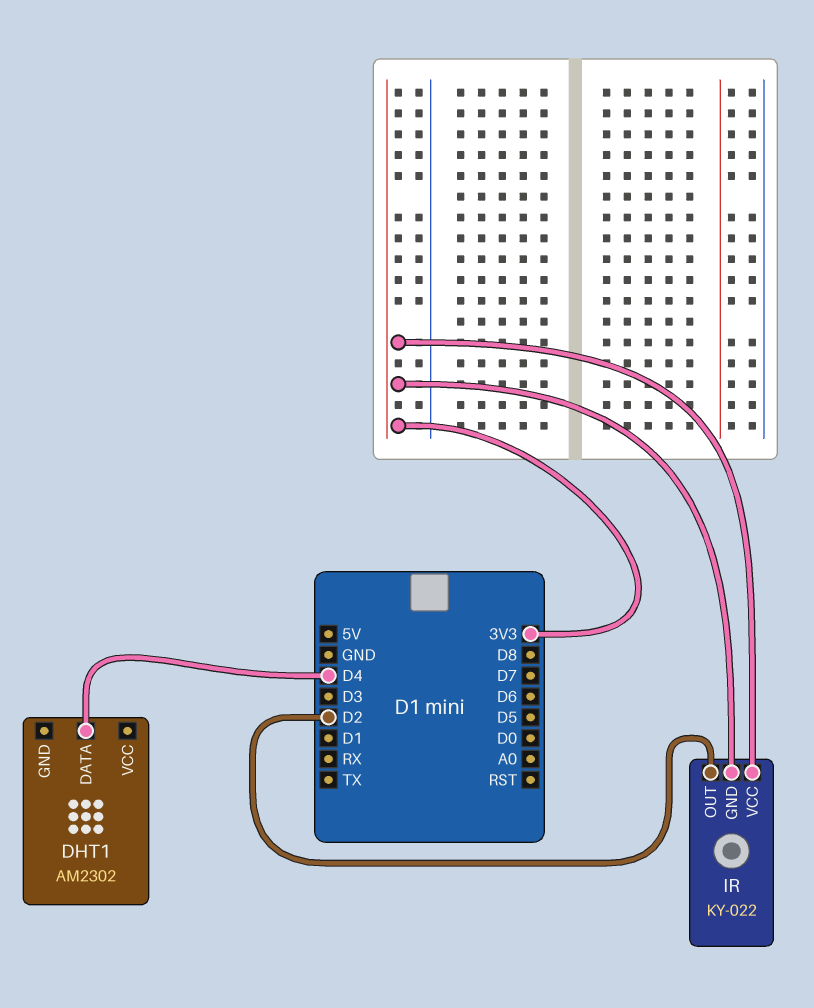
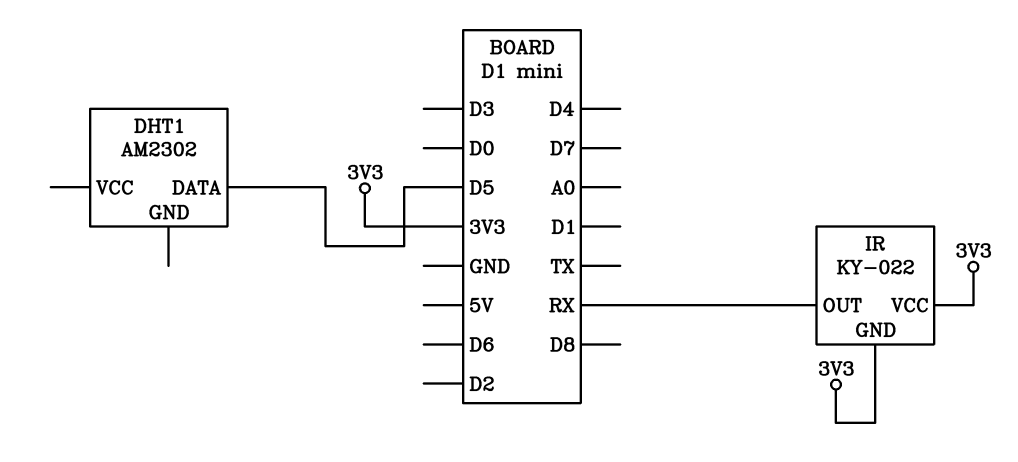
DHT1 pin DATA: D4 -> D5
IR pin OUT: D2 -> RX

